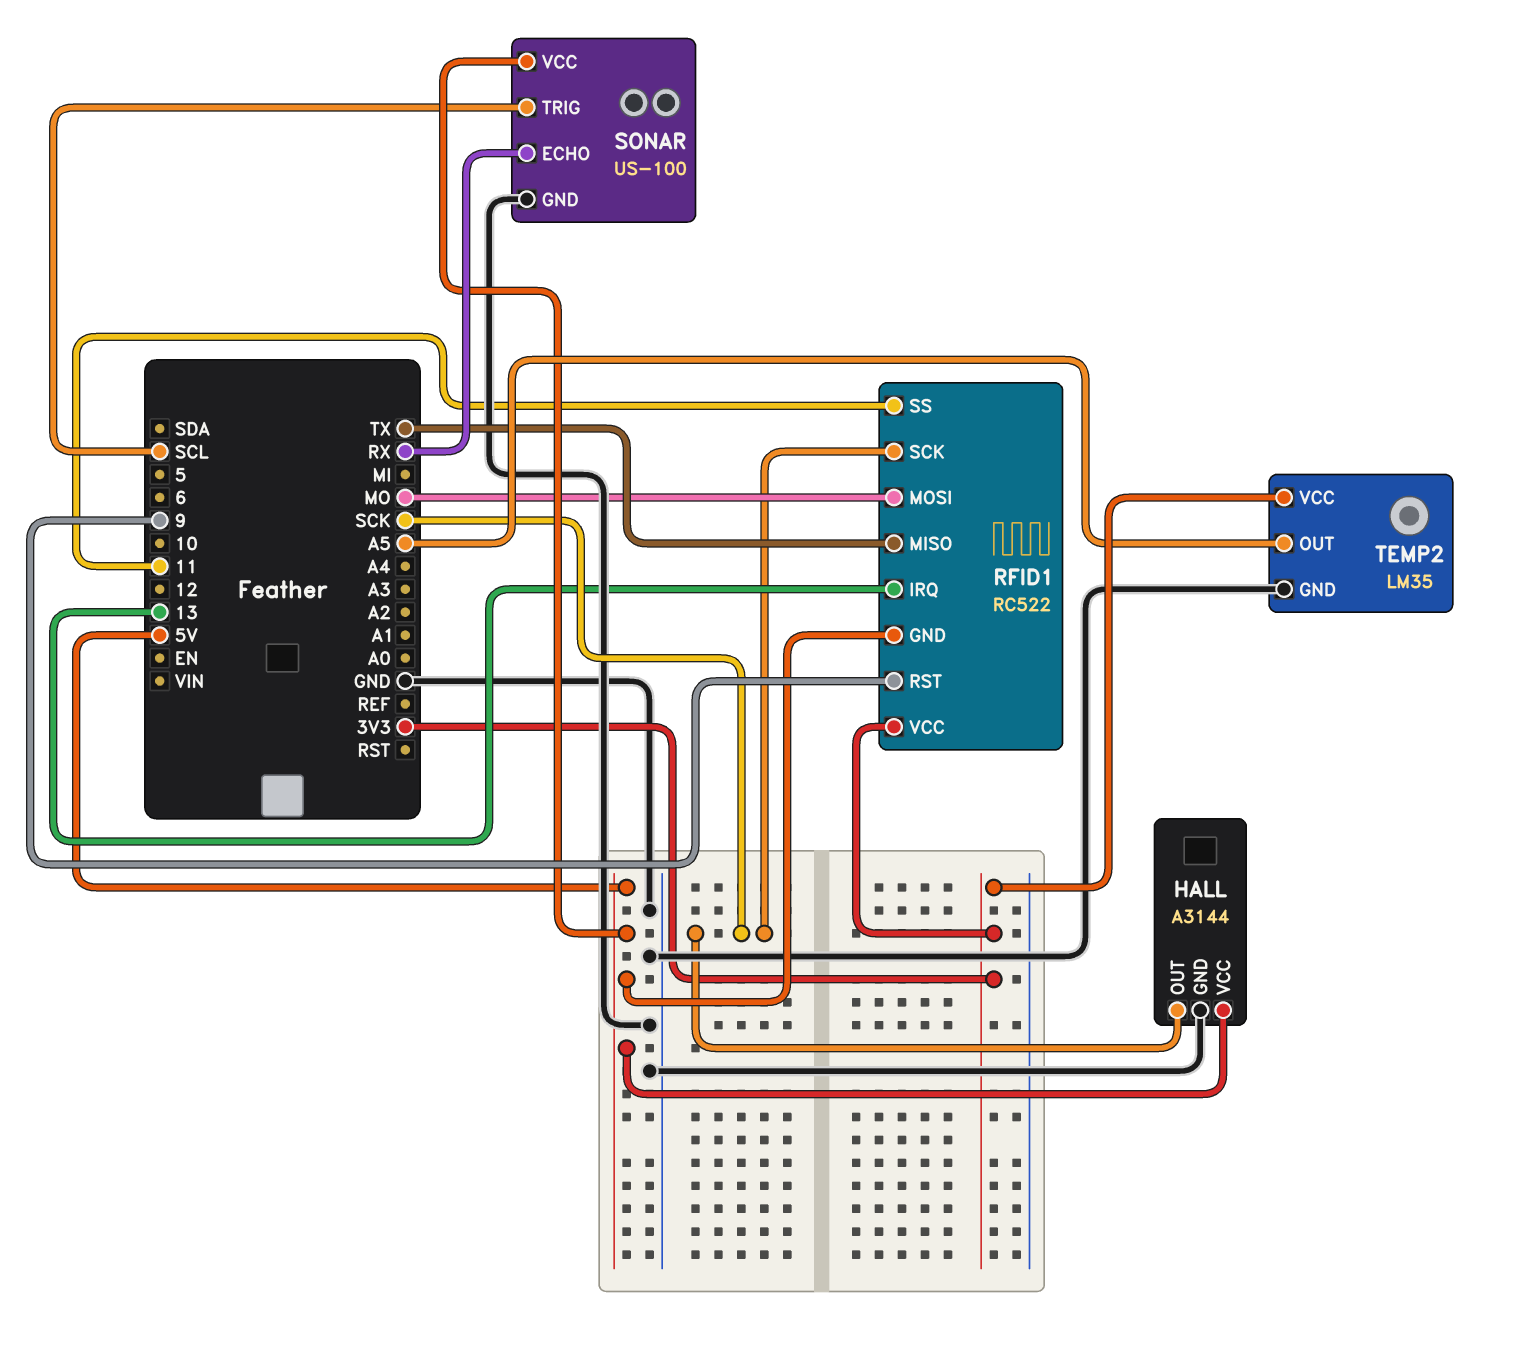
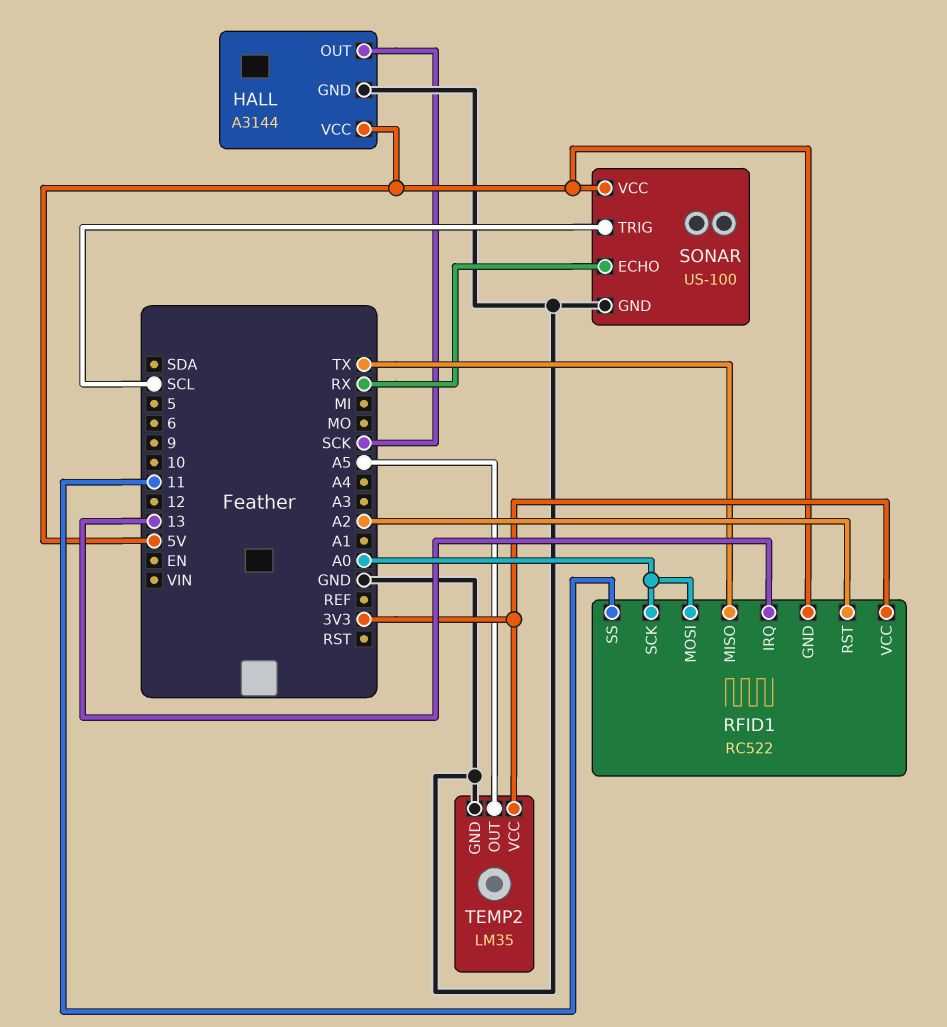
RFID1 pin MOSI: MO -> A0
RFID1 pin RST: 9 -> A2
RFID1 pin SCK: SCK -> A0

